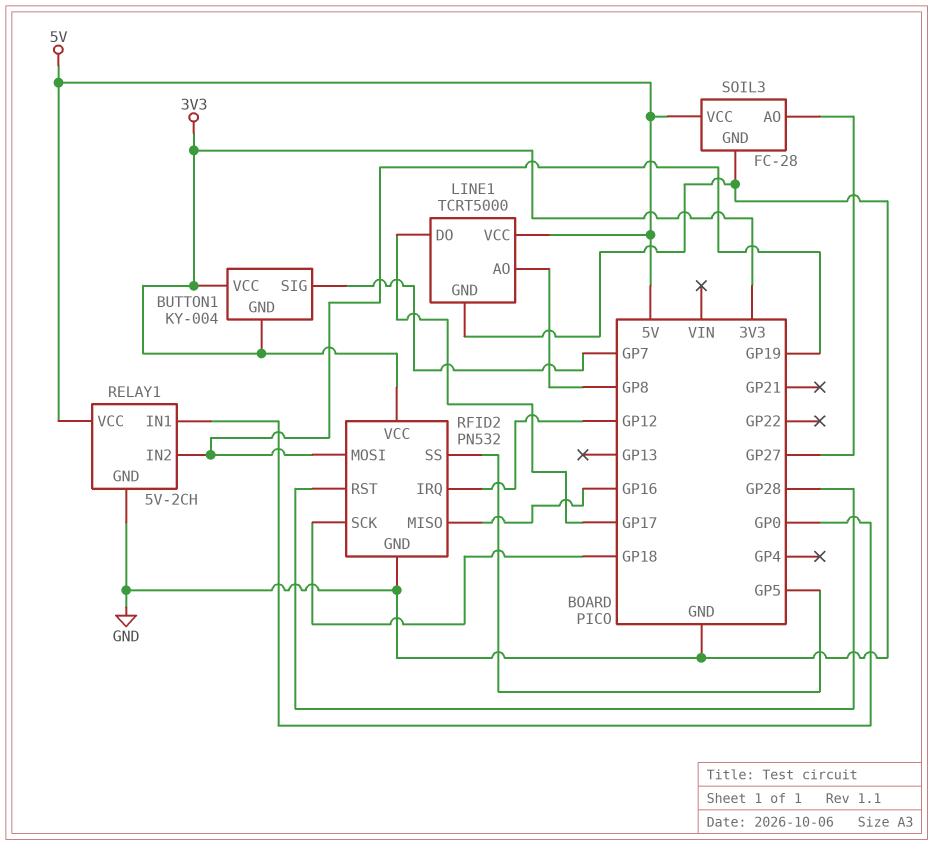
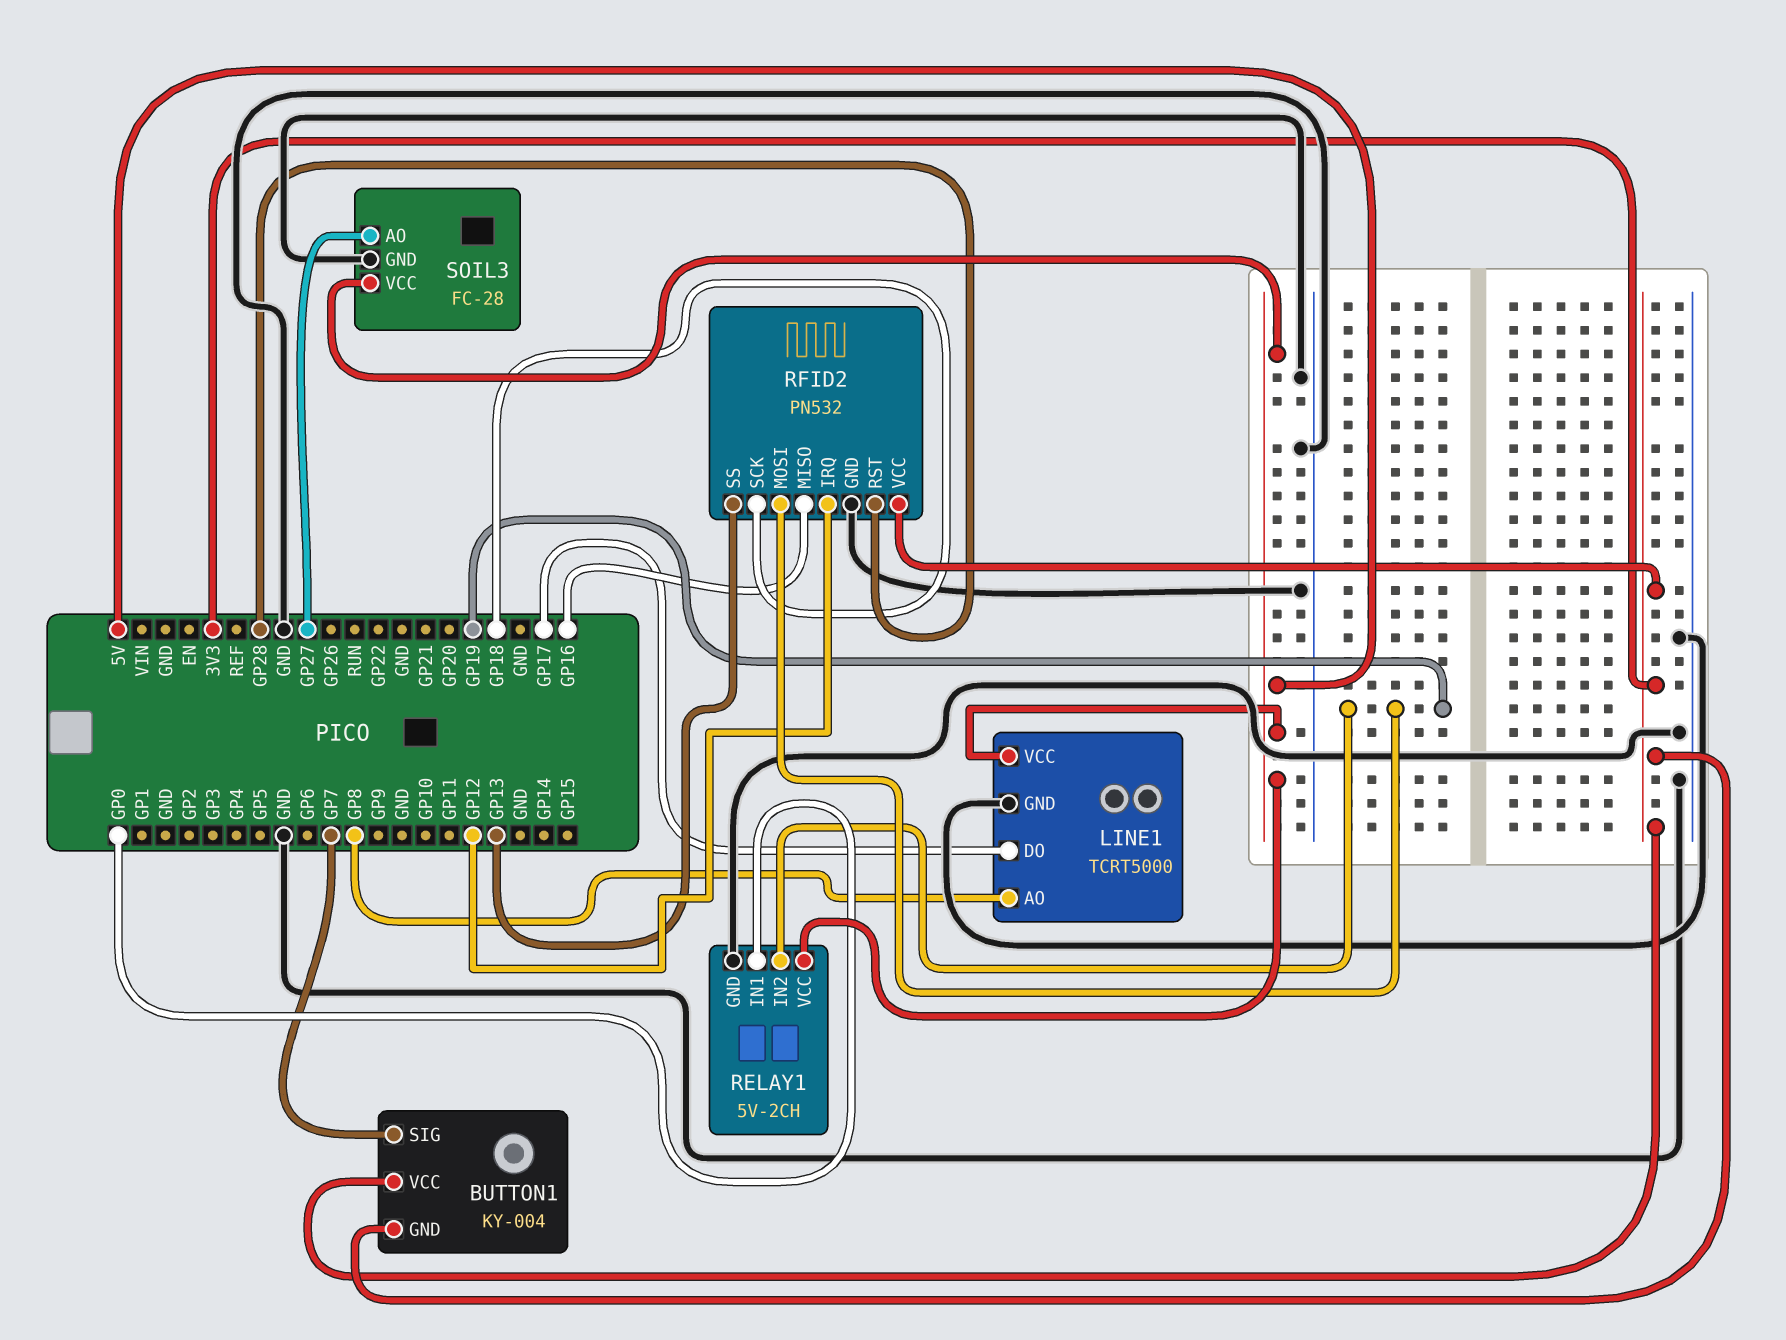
RFID2 pin SS: GP5 -> GP13

